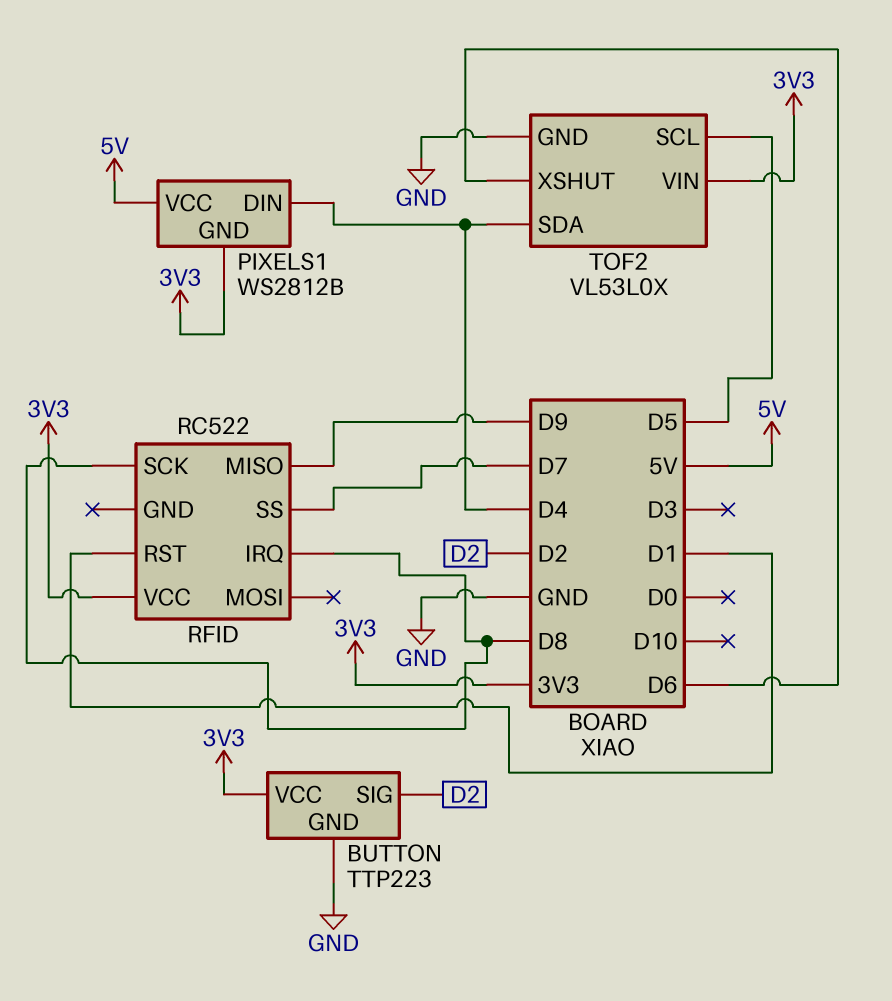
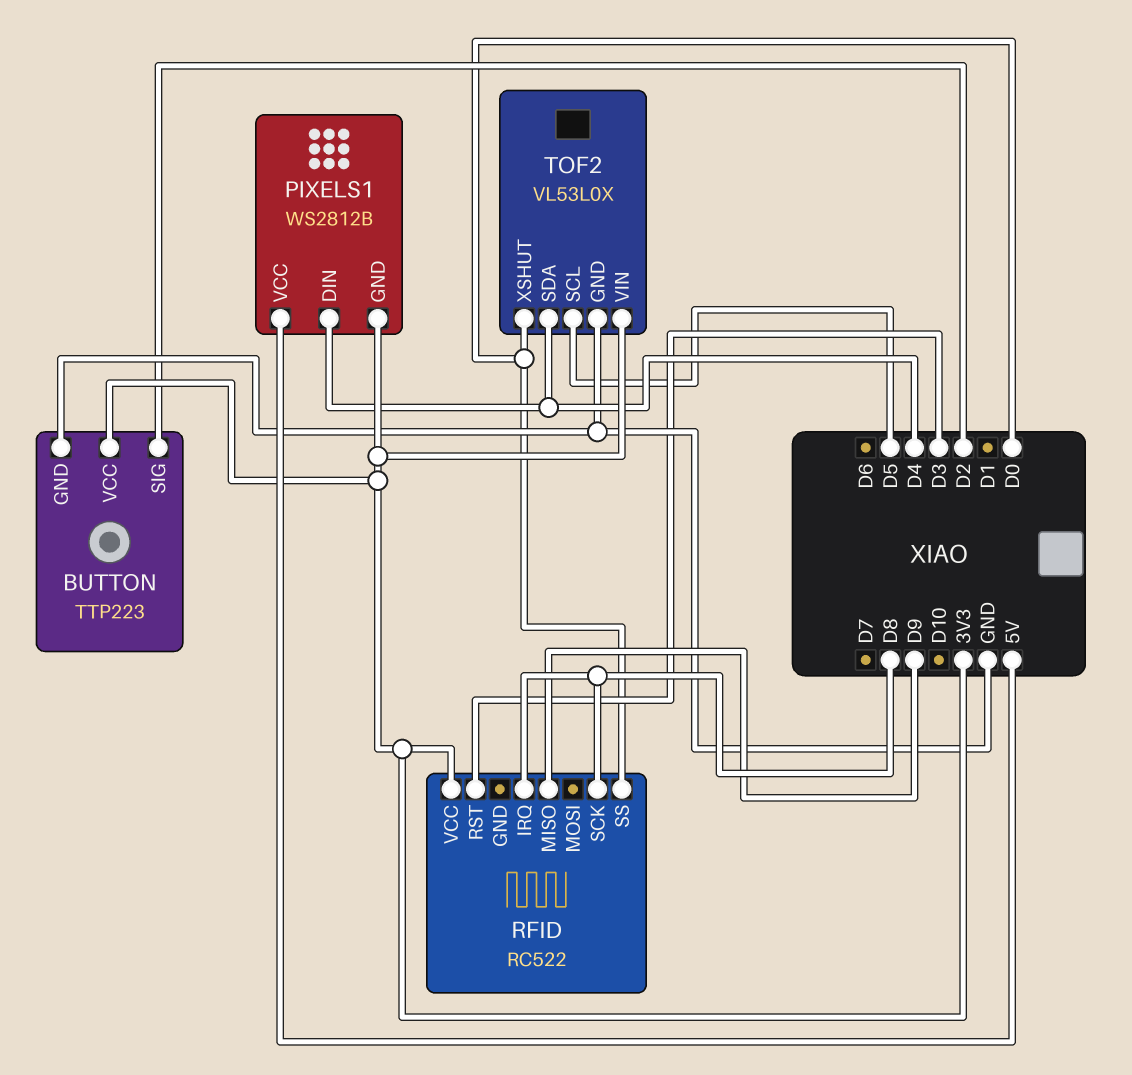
RFID pin RST: D1 -> D3
RFID pin SS: D7 -> D0
TOF2 pin XSHUT: D6 -> D0

